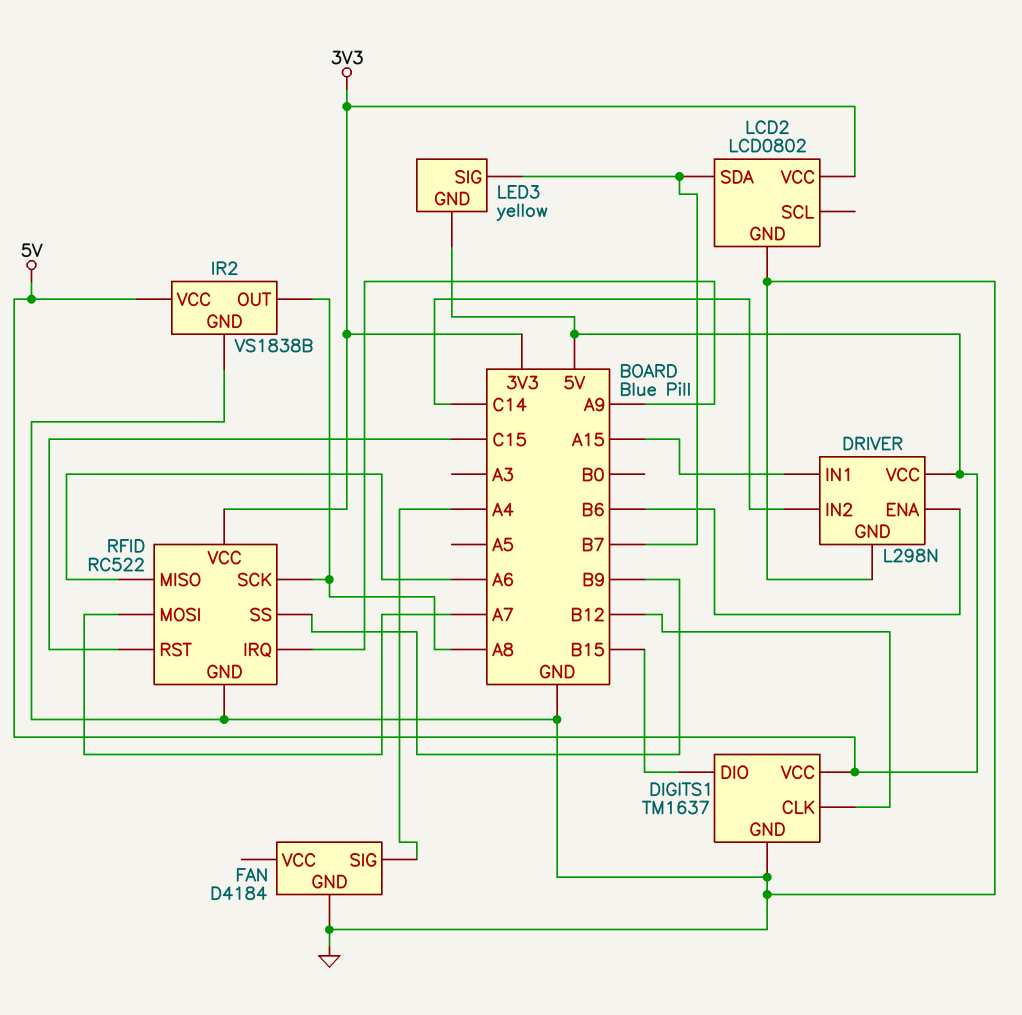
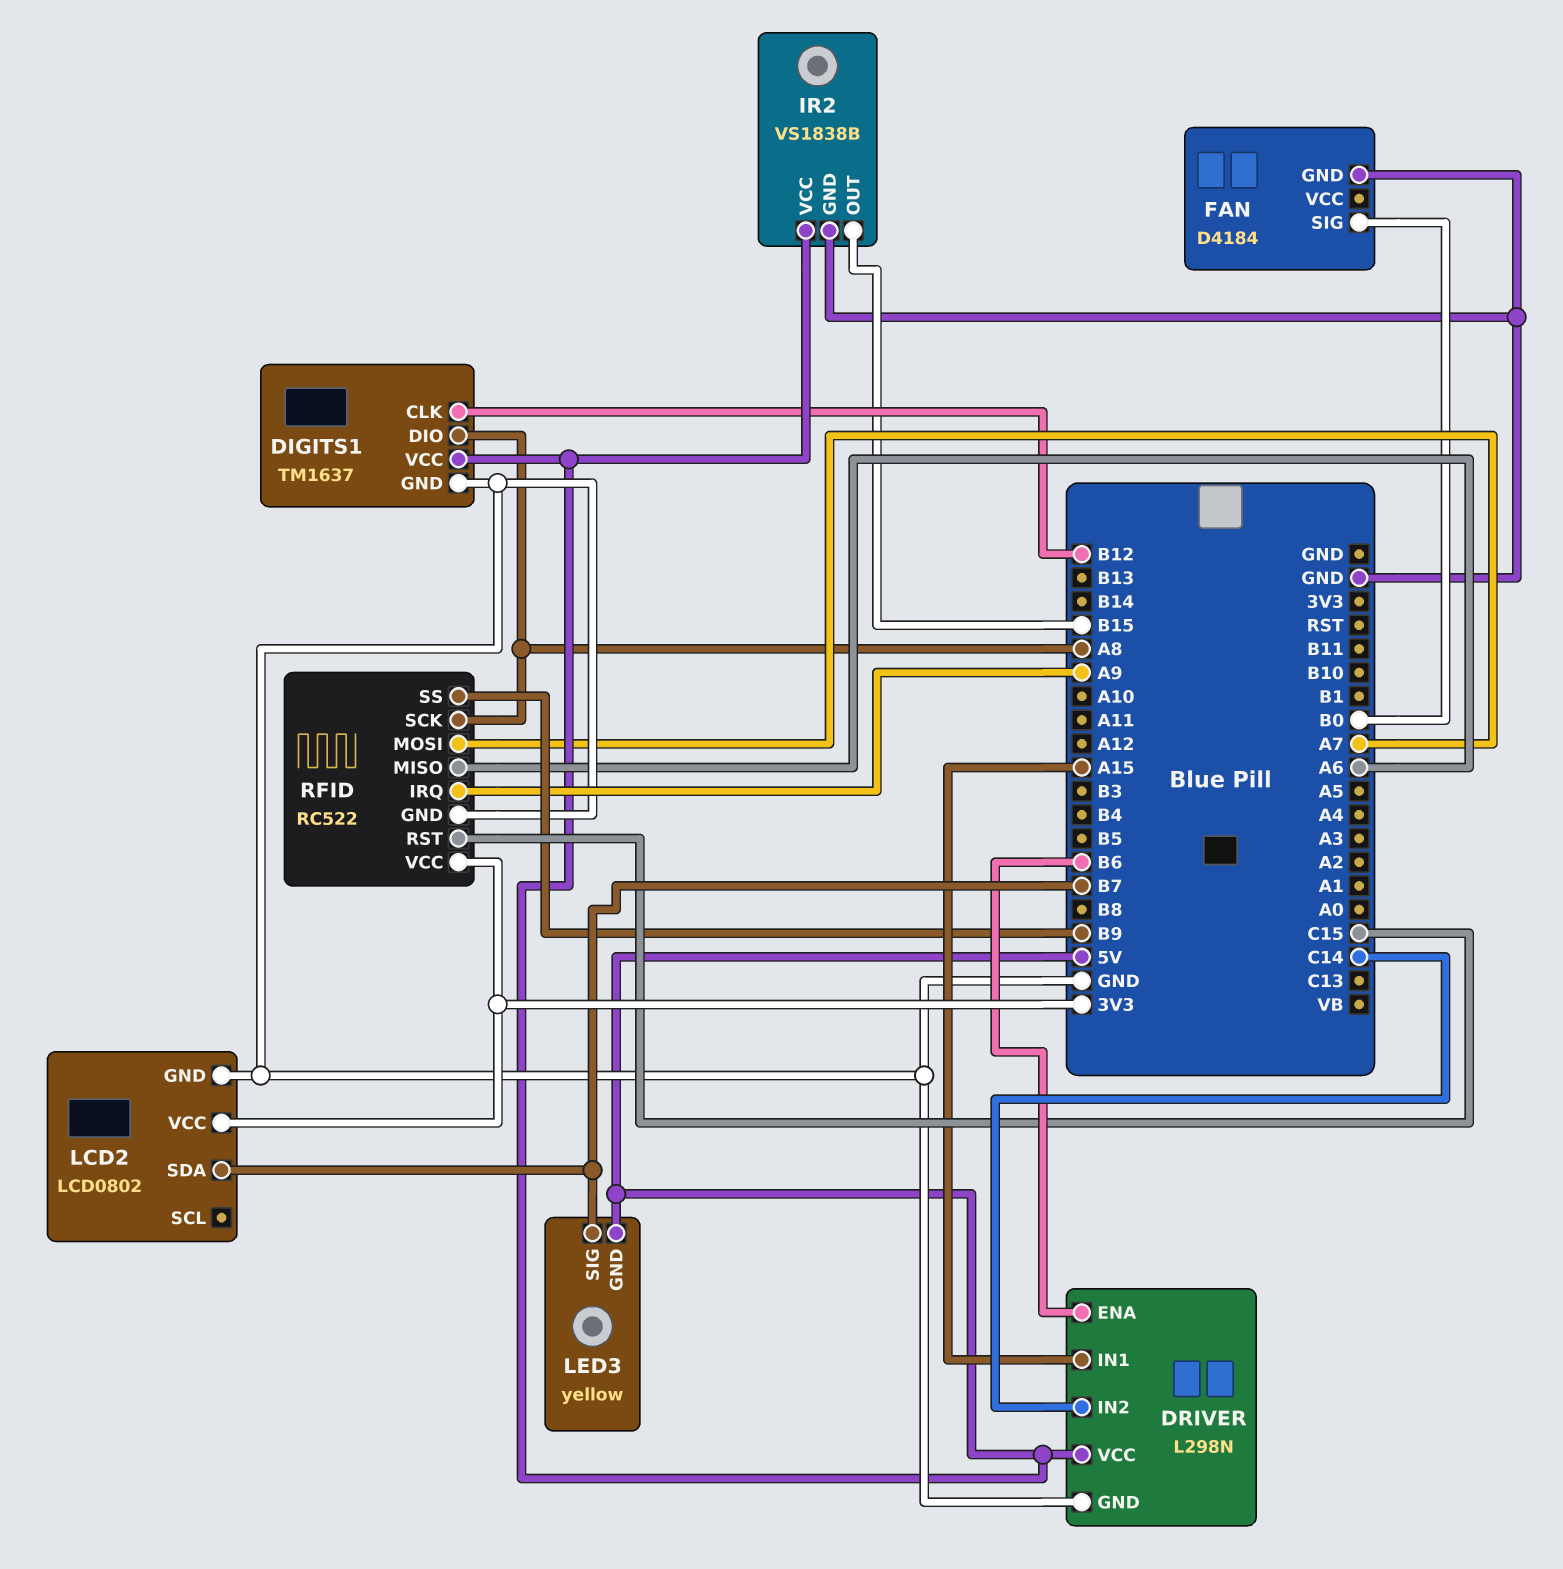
DIGITS1 pin DIO: B15 -> A8
FAN pin SIG: A4 -> B0
IR2 pin OUT: A8 -> B15

